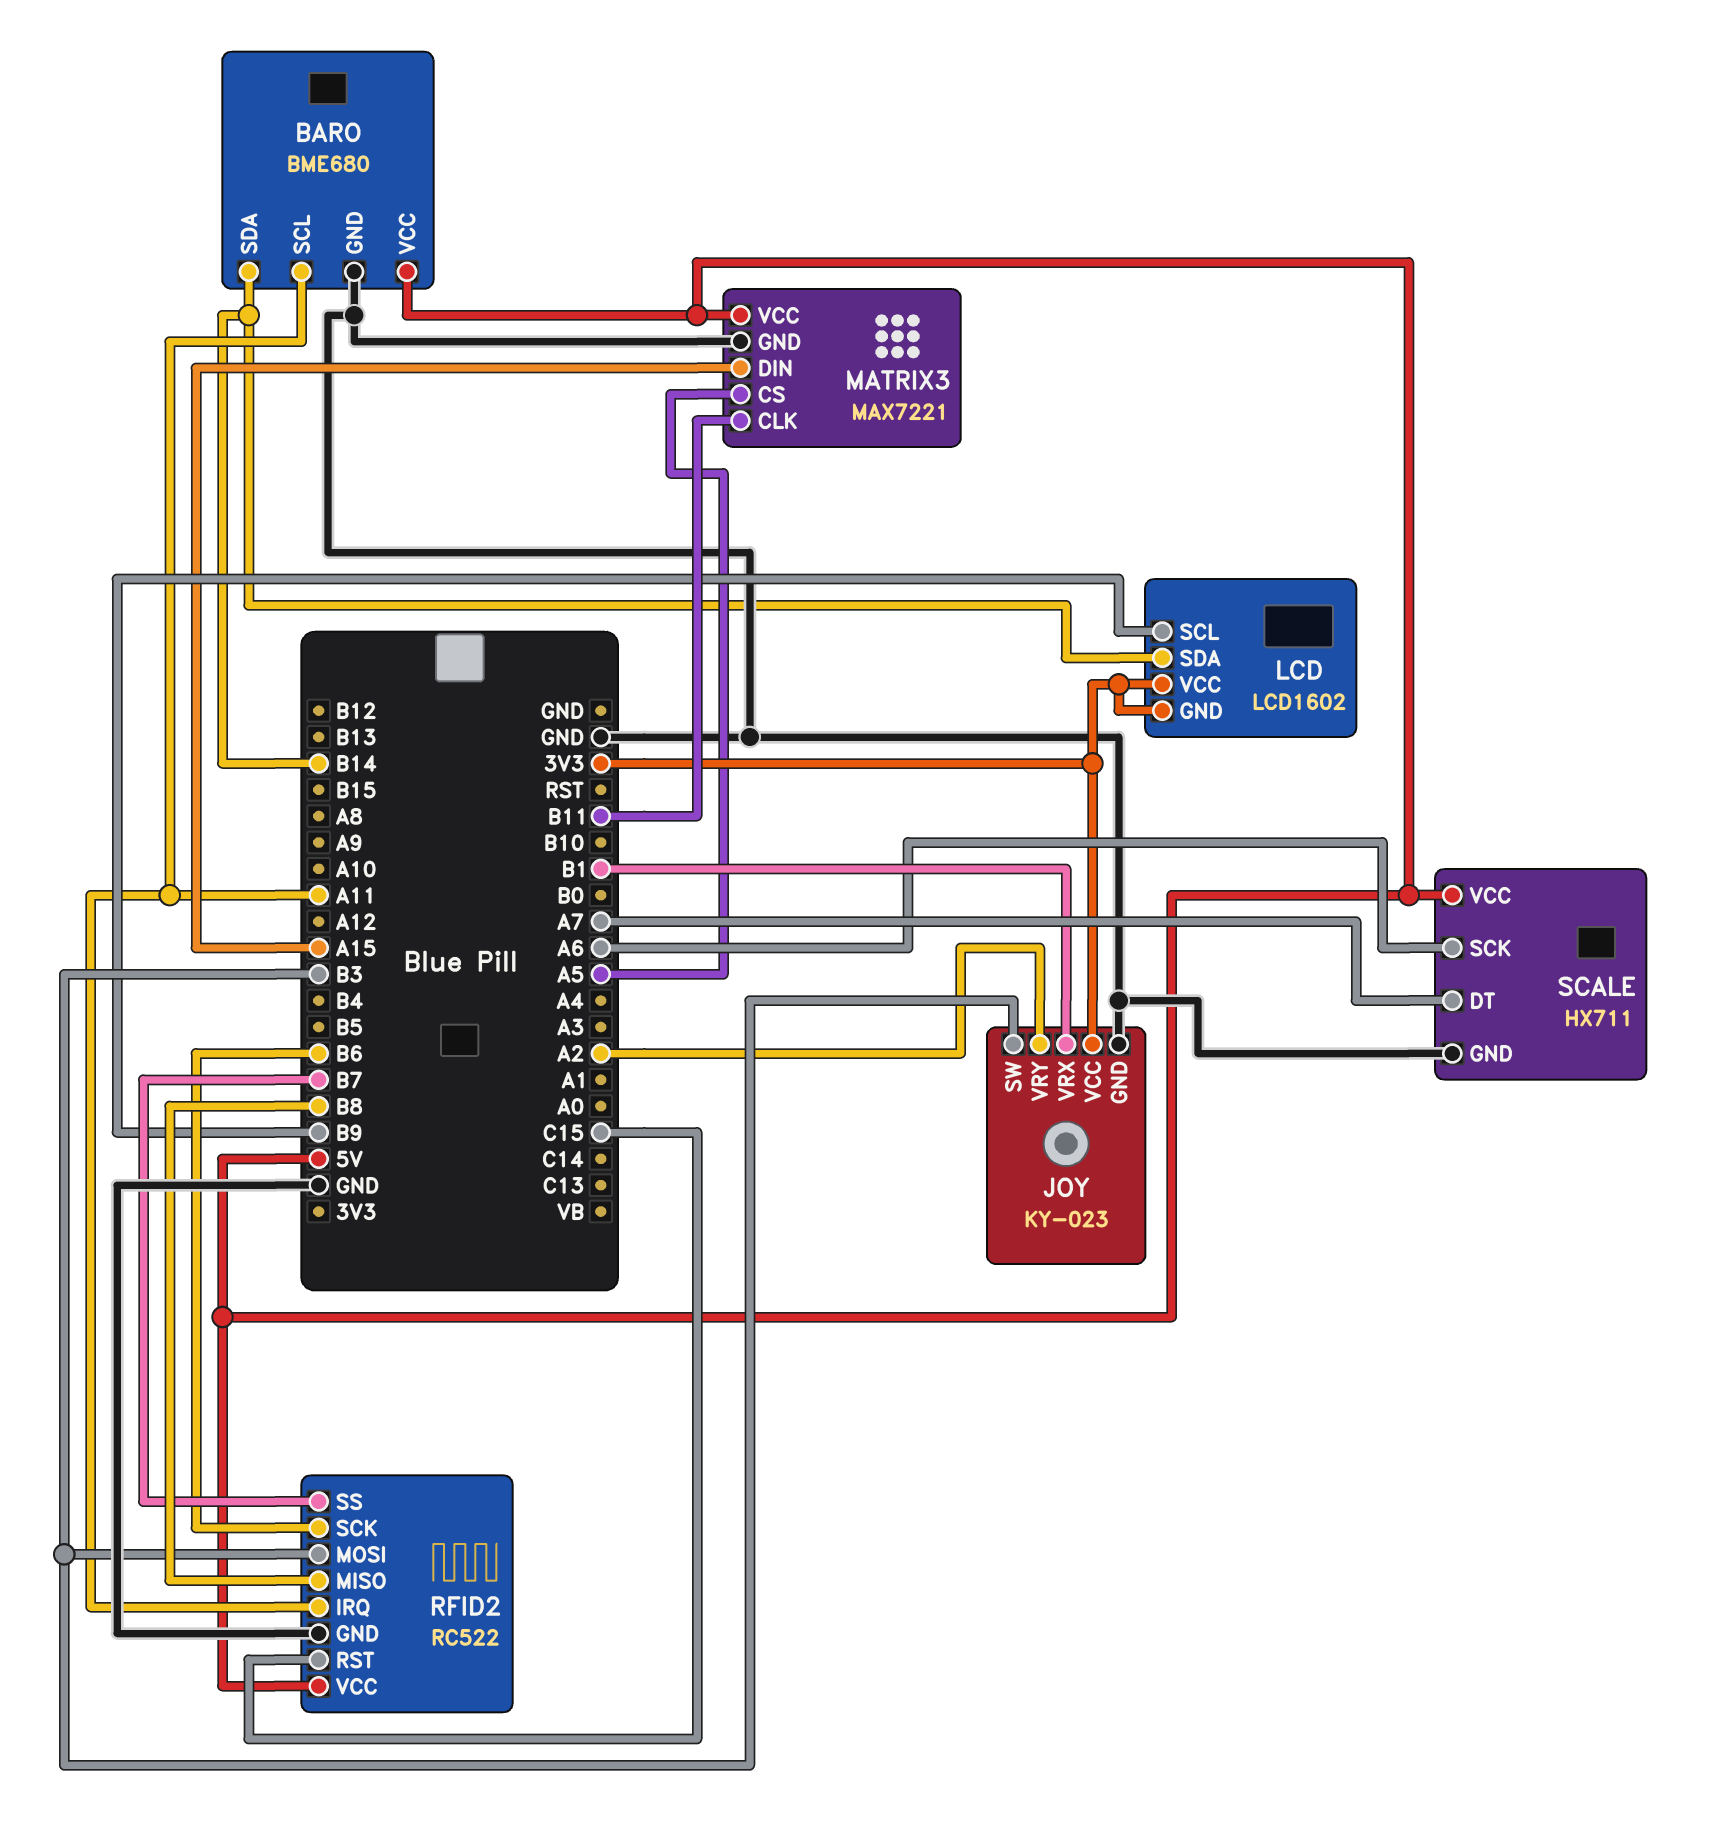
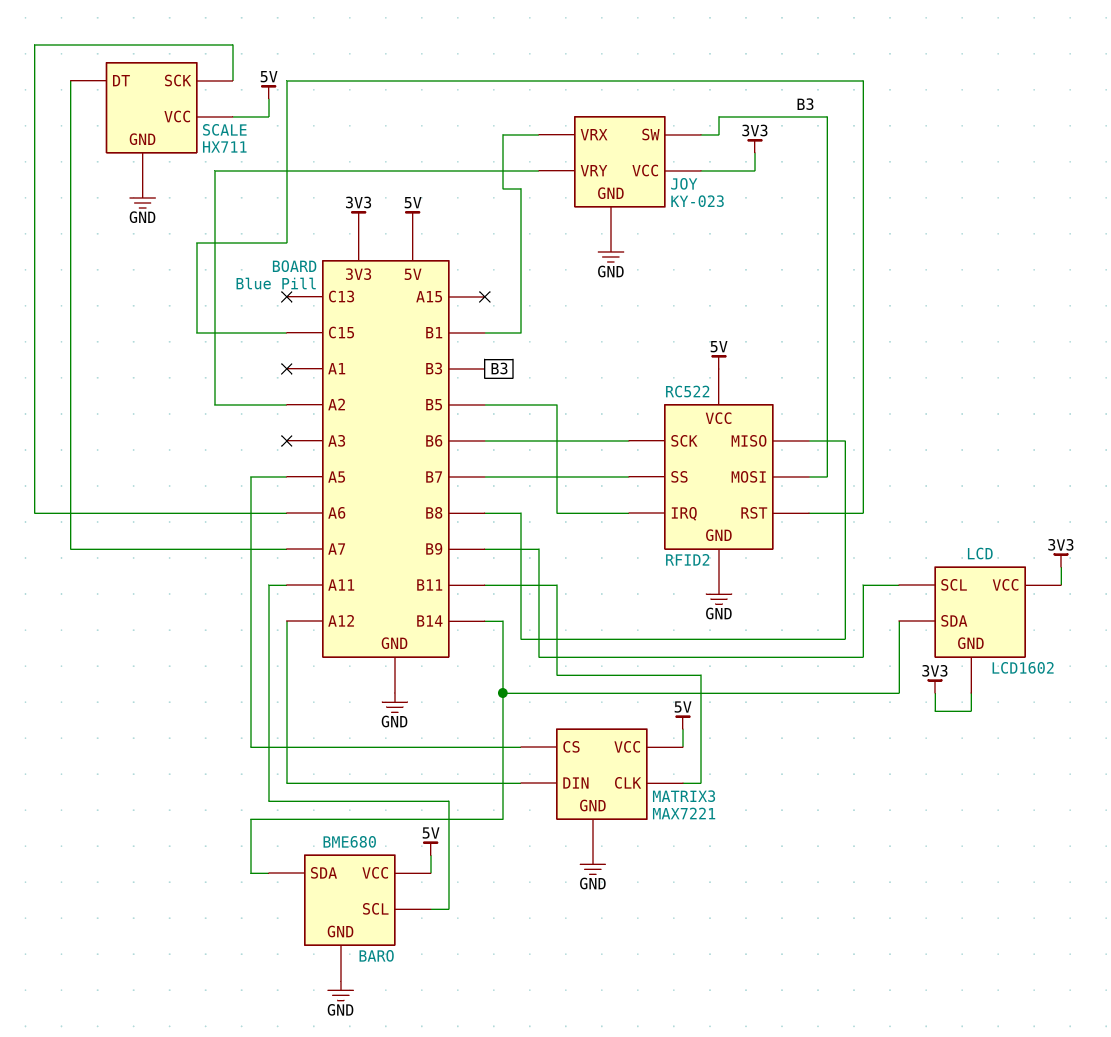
MATRIX3 pin DIN: A15 -> A12
RFID2 pin IRQ: A11 -> B5

